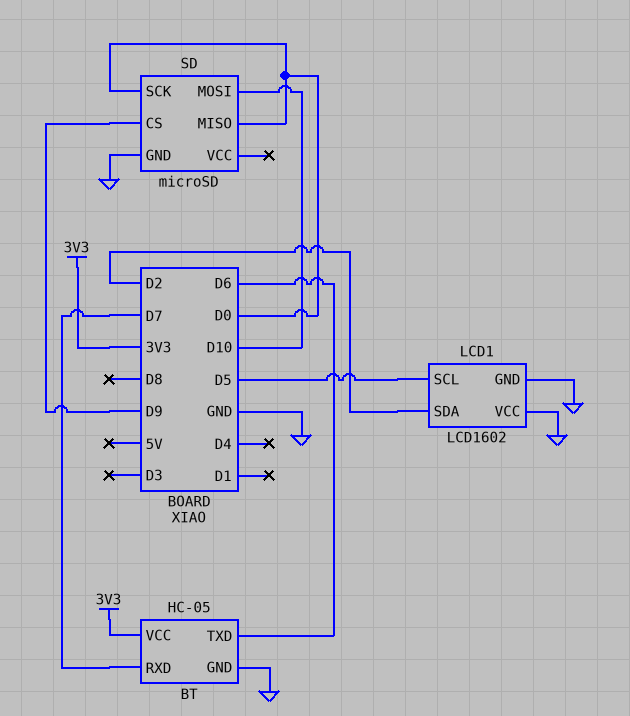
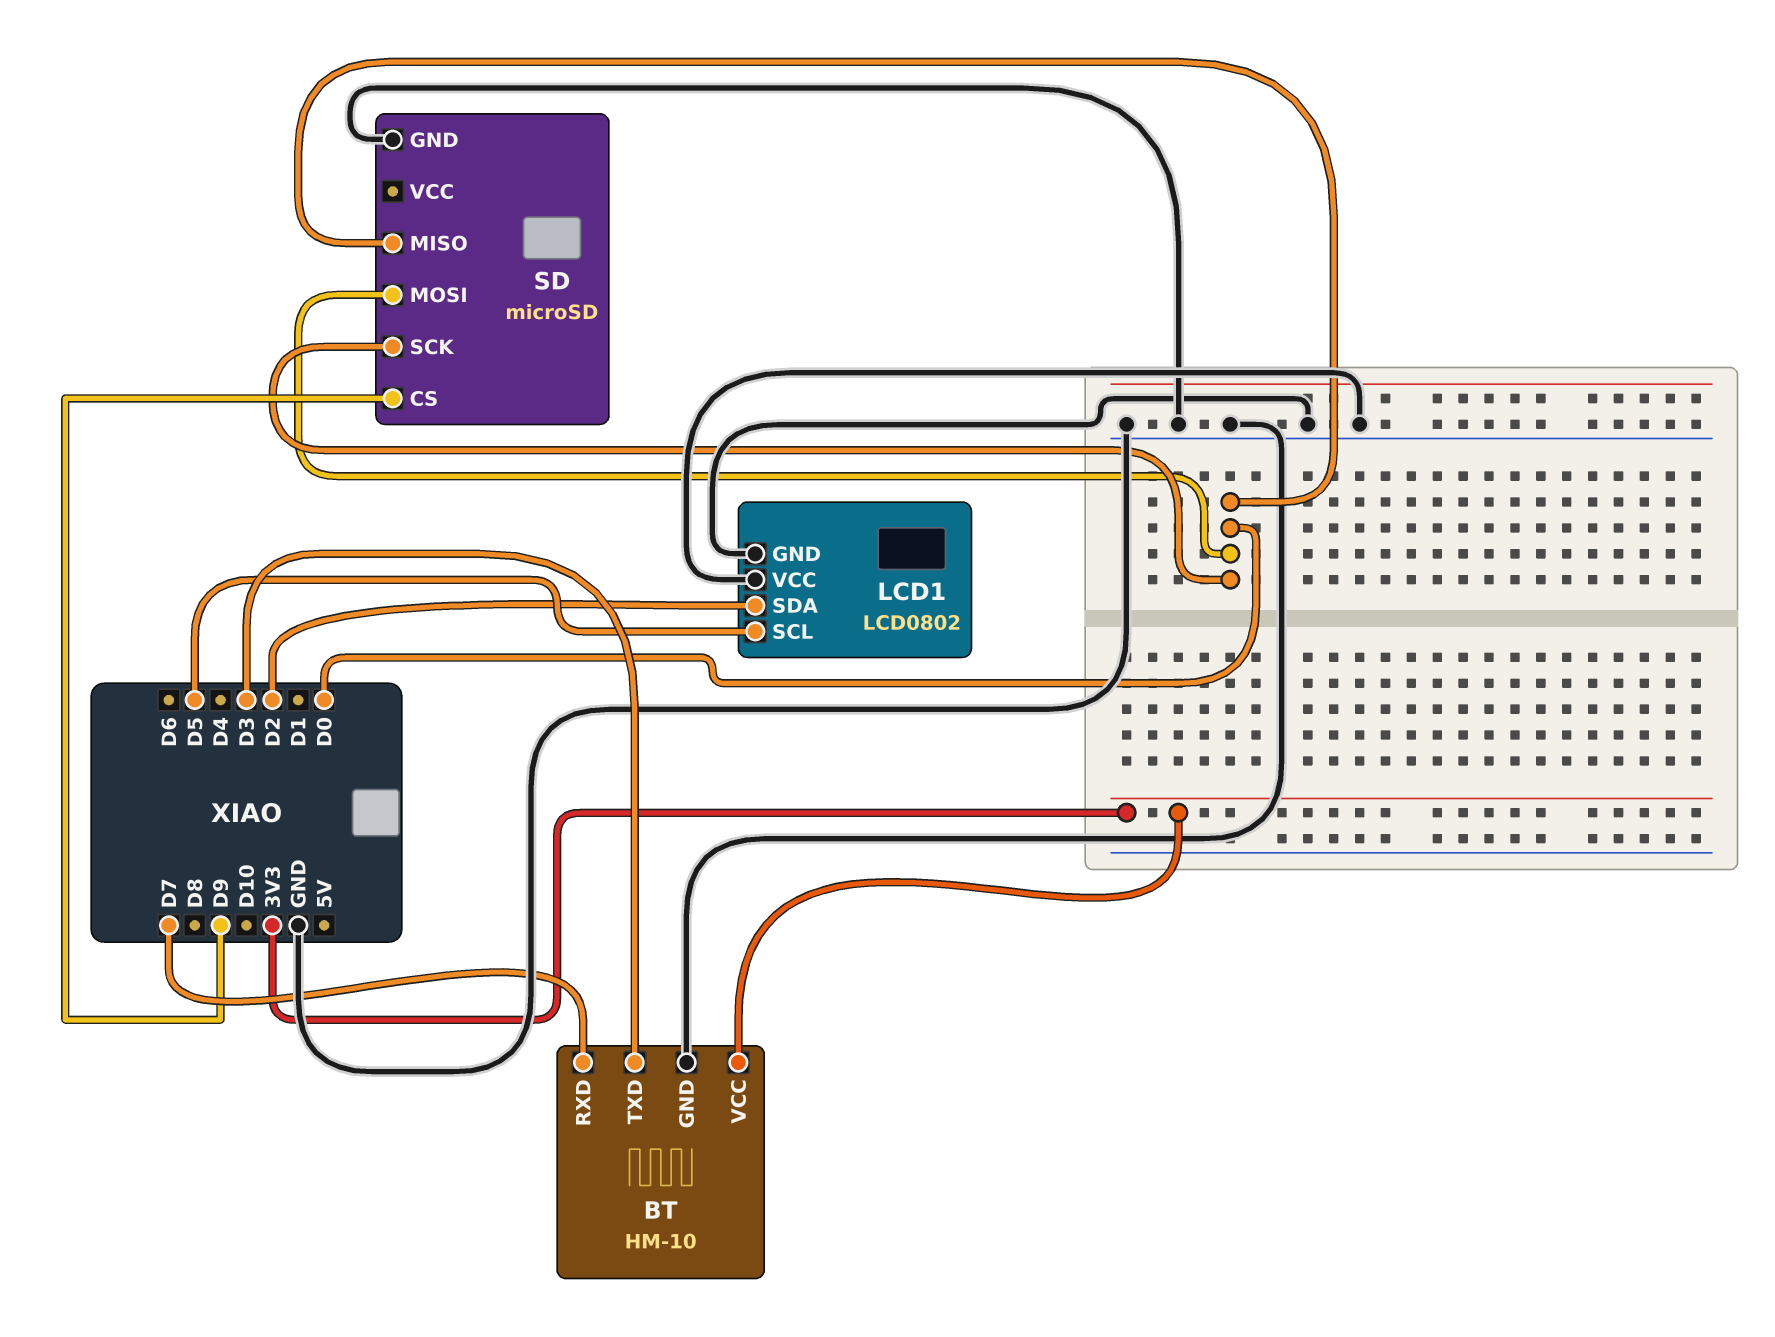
BT: HC-05 -> HM-10
BT pin TXD: D6 -> D3
LCD1: LCD1602 -> LCD0802
SD pin MOSI: D10 -> D0

